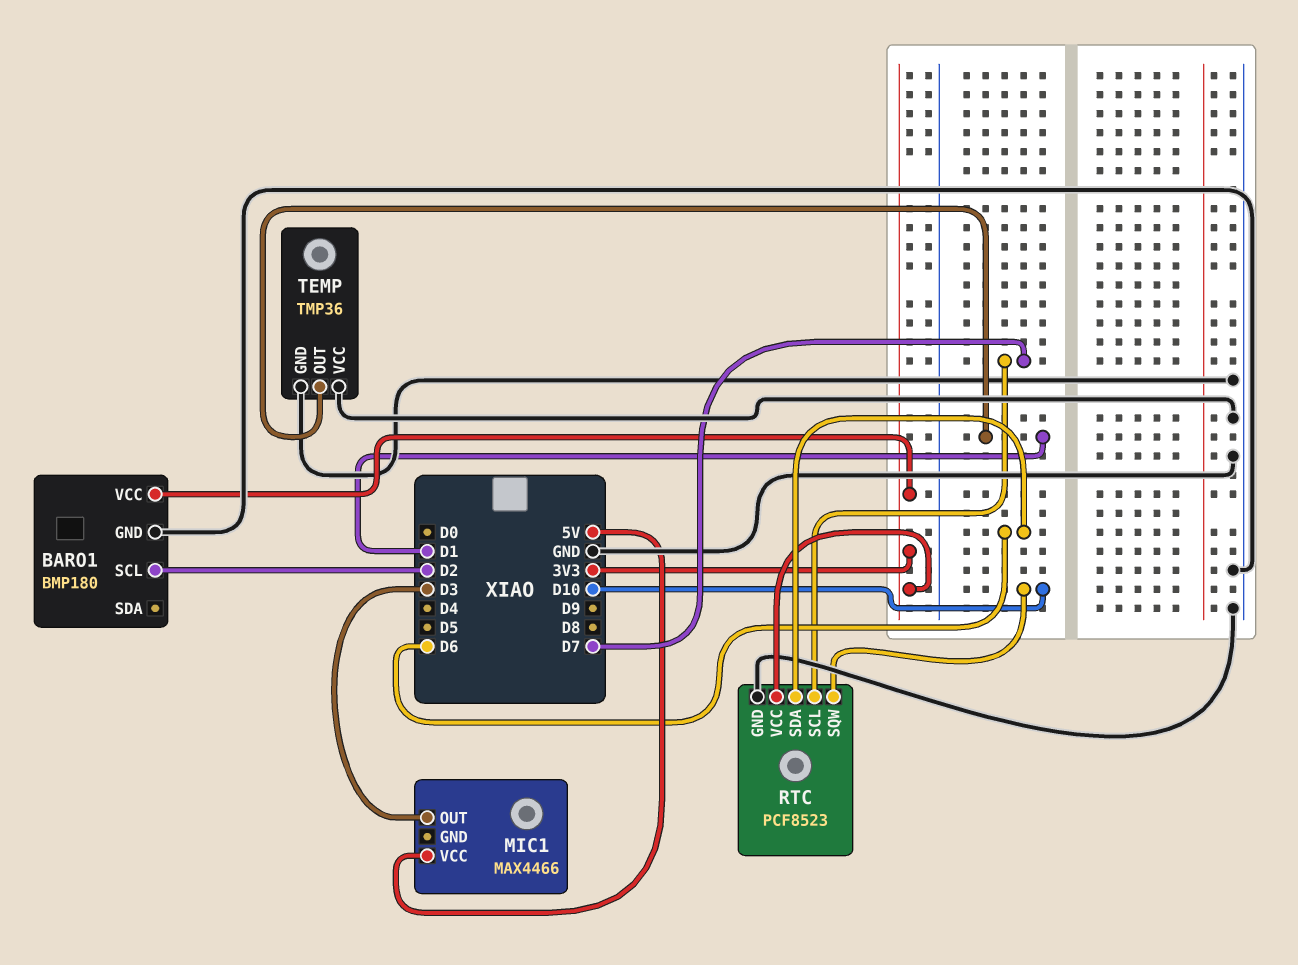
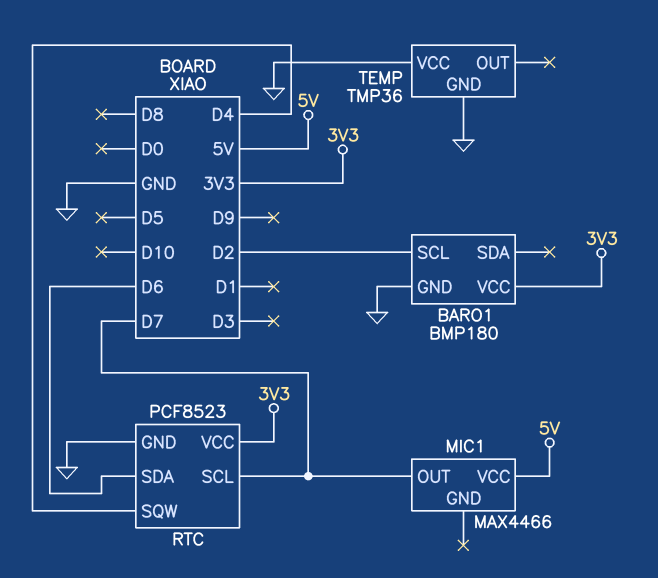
MIC1 pin OUT: D3 -> D7
RTC pin SQW: D10 -> D4
TEMP pin OUT: D1 -> none

